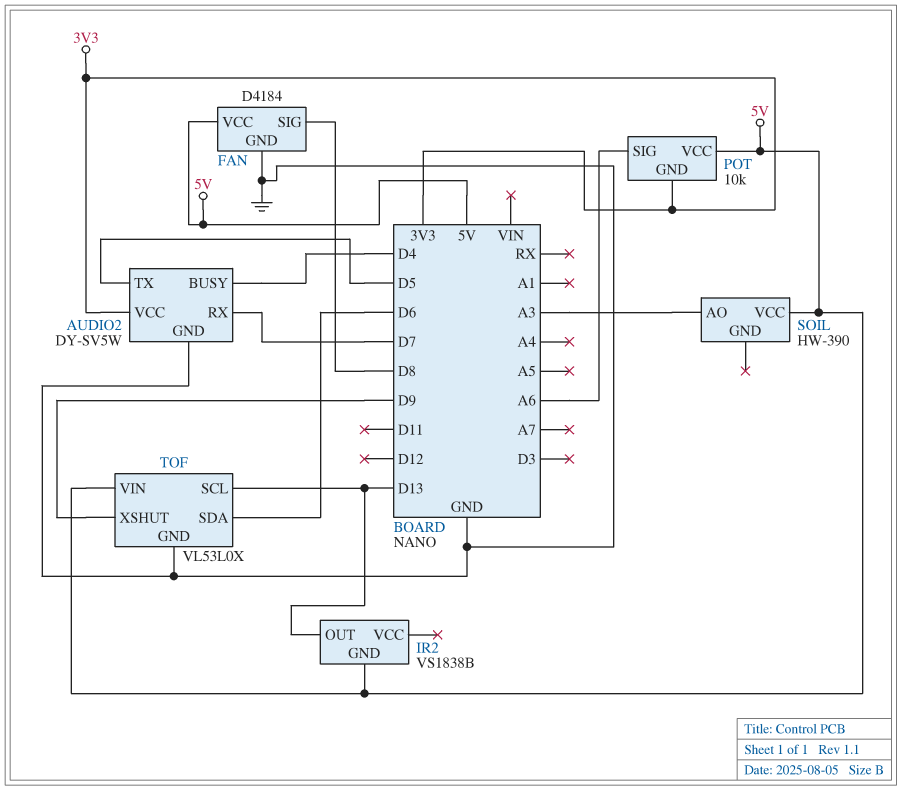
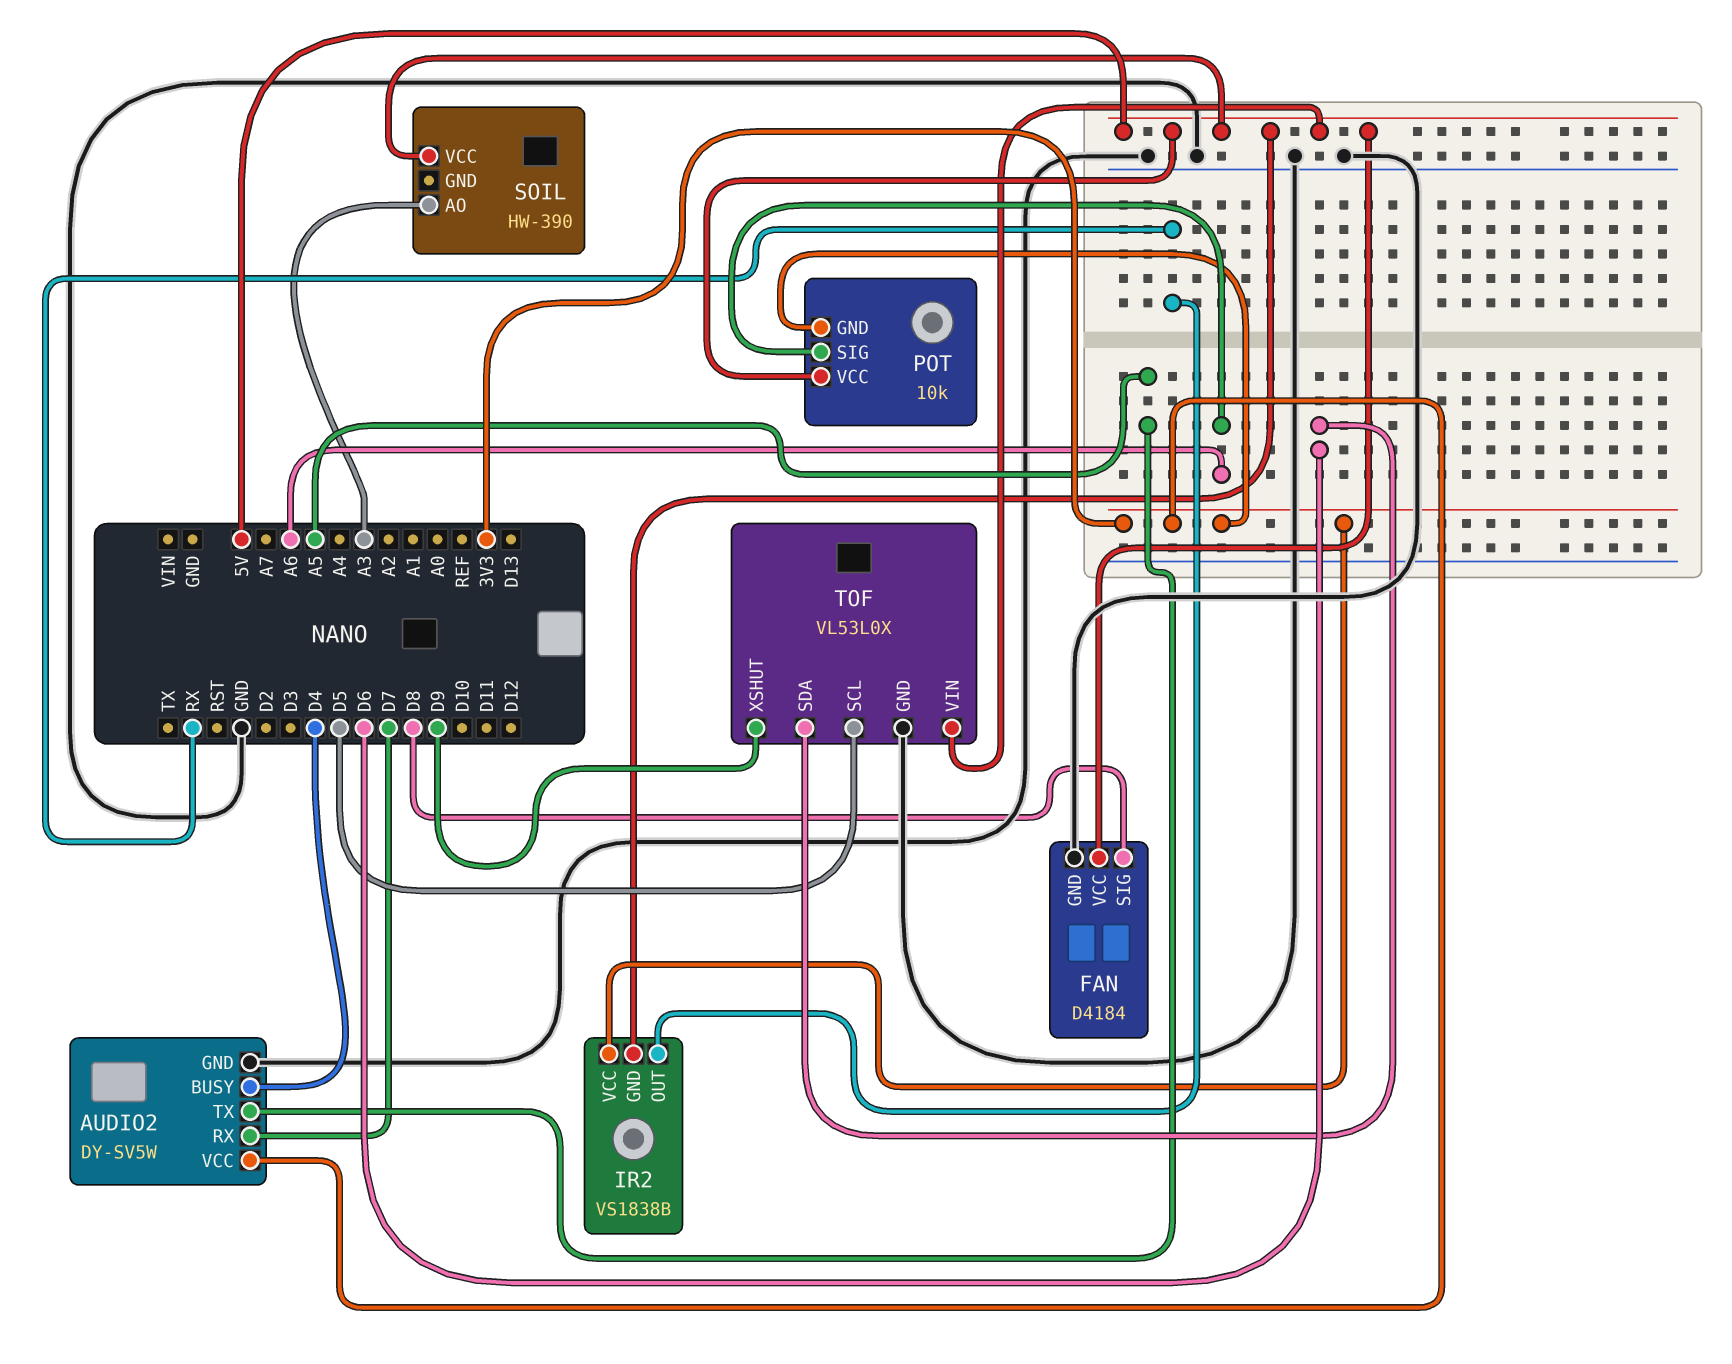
AUDIO2 pin TX: D5 -> A5
IR2 pin OUT: D13 -> RX
IR2 pin VCC: none -> 3V3
TOF pin SCL: D13 -> D5

